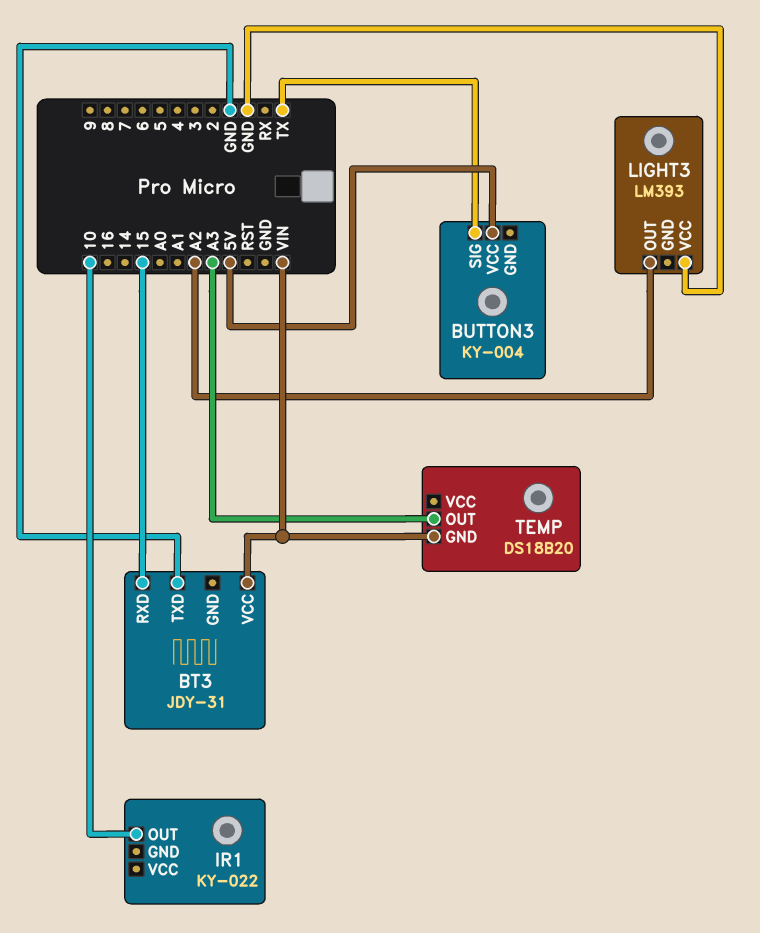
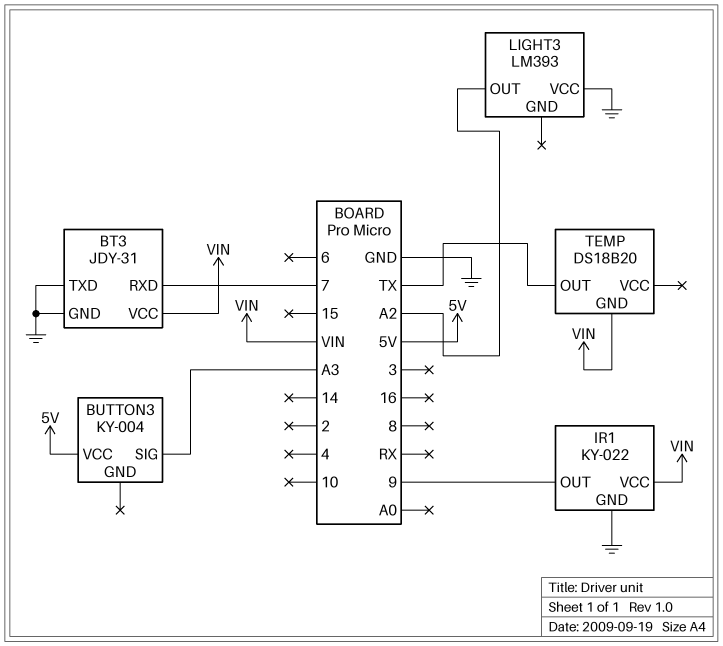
BT3 pin GND: none -> GND
BT3 pin RXD: 15 -> 7
BUTTON3 pin SIG: TX -> A3
IR1 pin GND: none -> GND
IR1 pin OUT: 10 -> 9
IR1 pin VCC: none -> VIN
TEMP pin OUT: A3 -> TX

